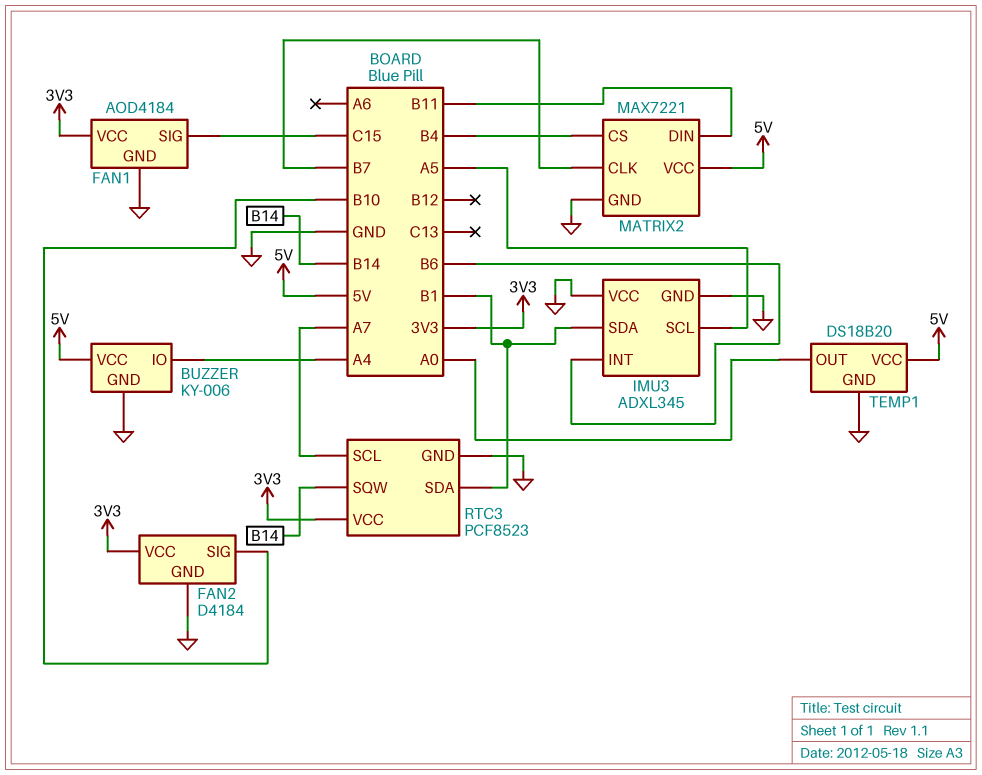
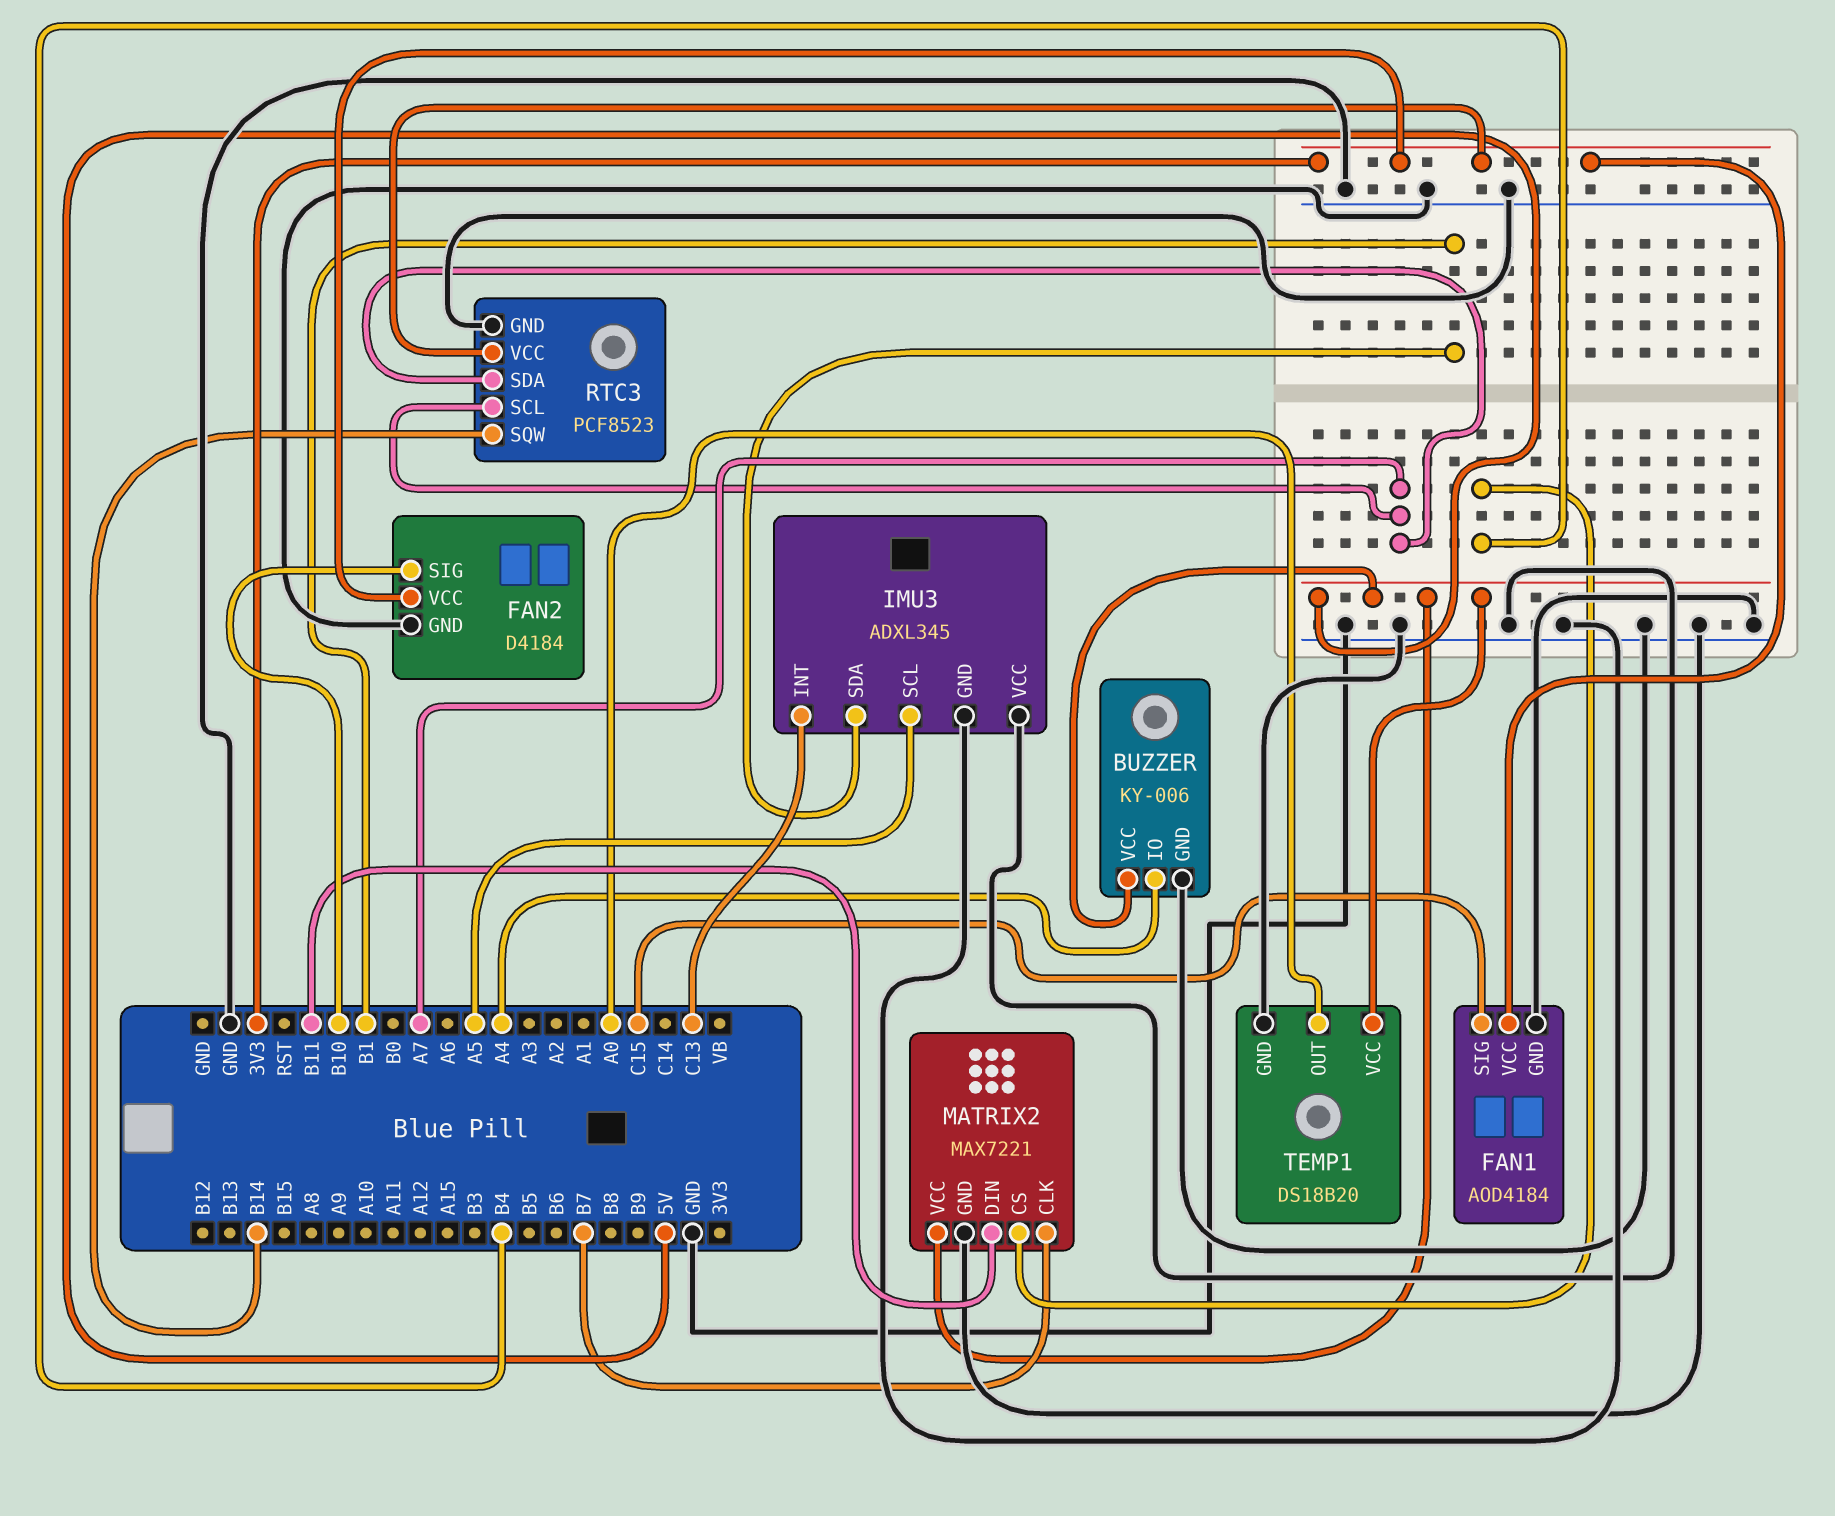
IMU3 pin INT: B6 -> C13
RTC3 pin SDA: B1 -> A7

